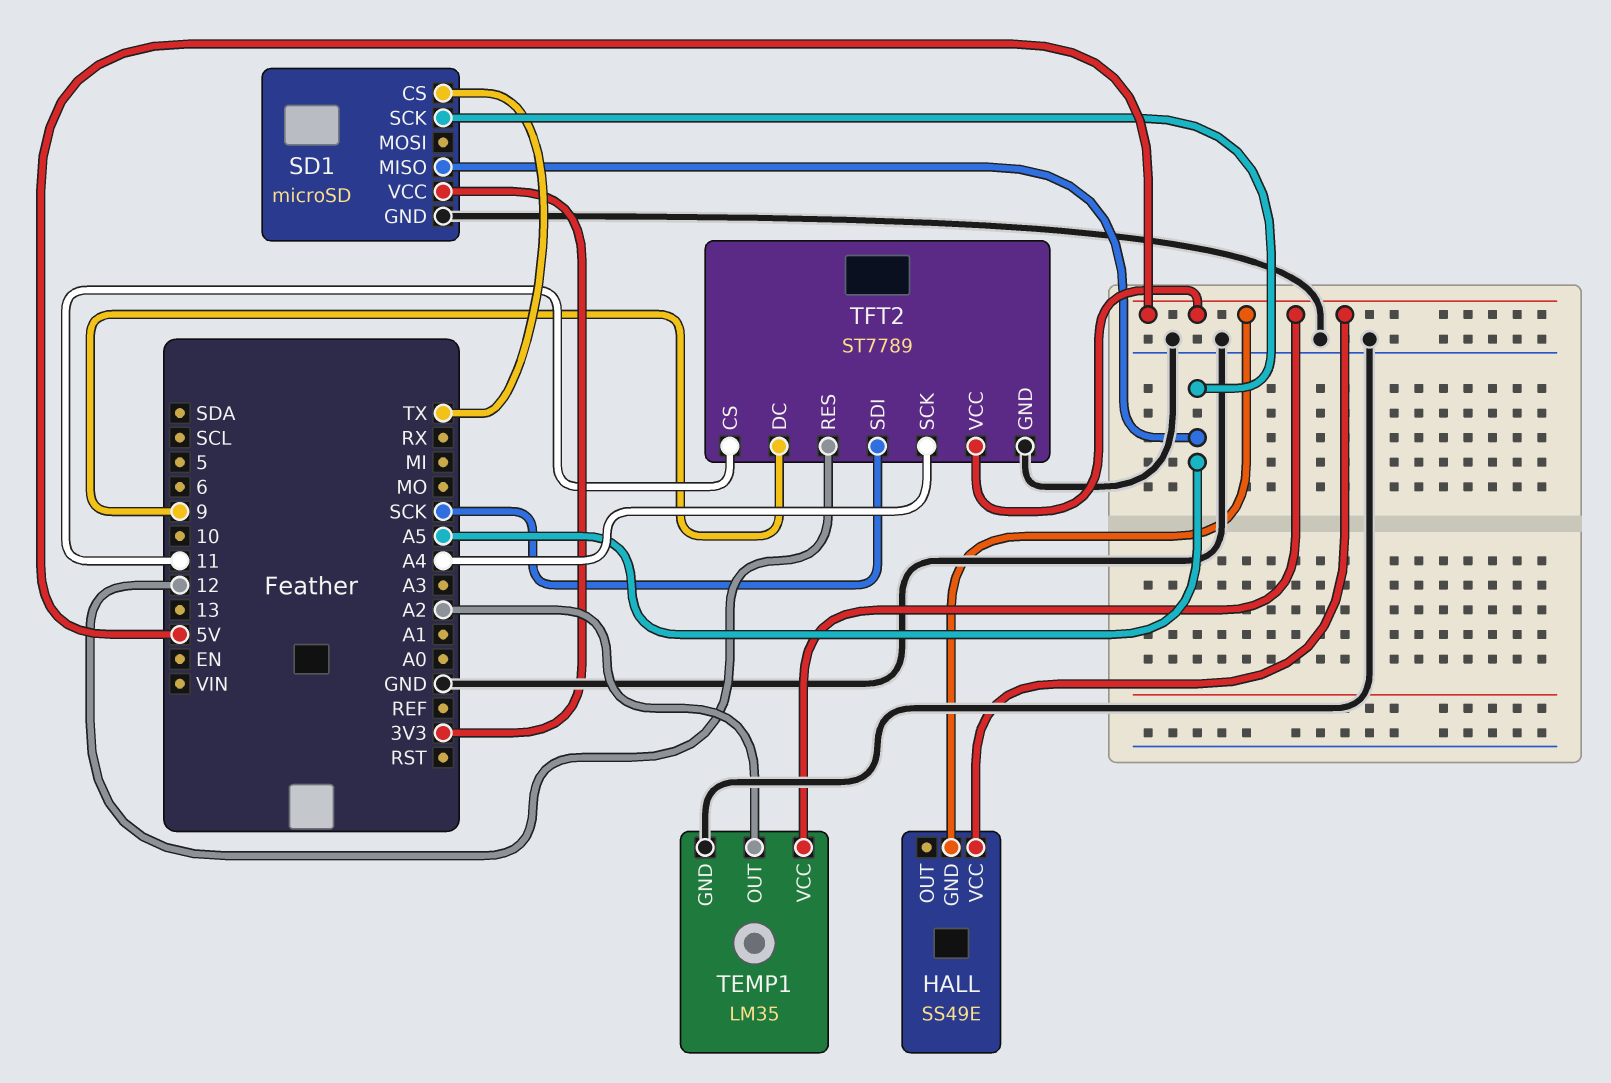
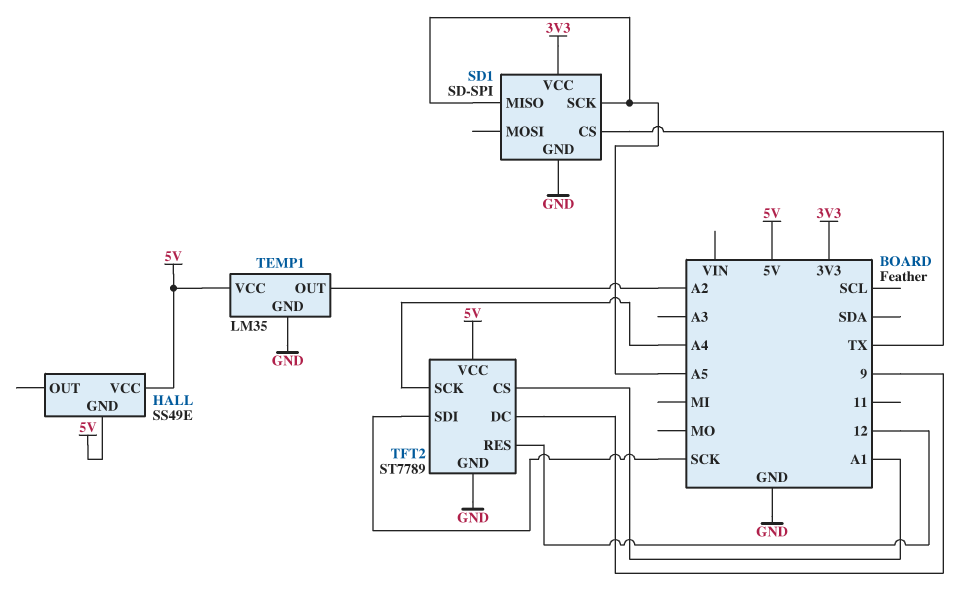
SD1: microSD -> SD-SPI
TFT2 pin CS: 11 -> A1

